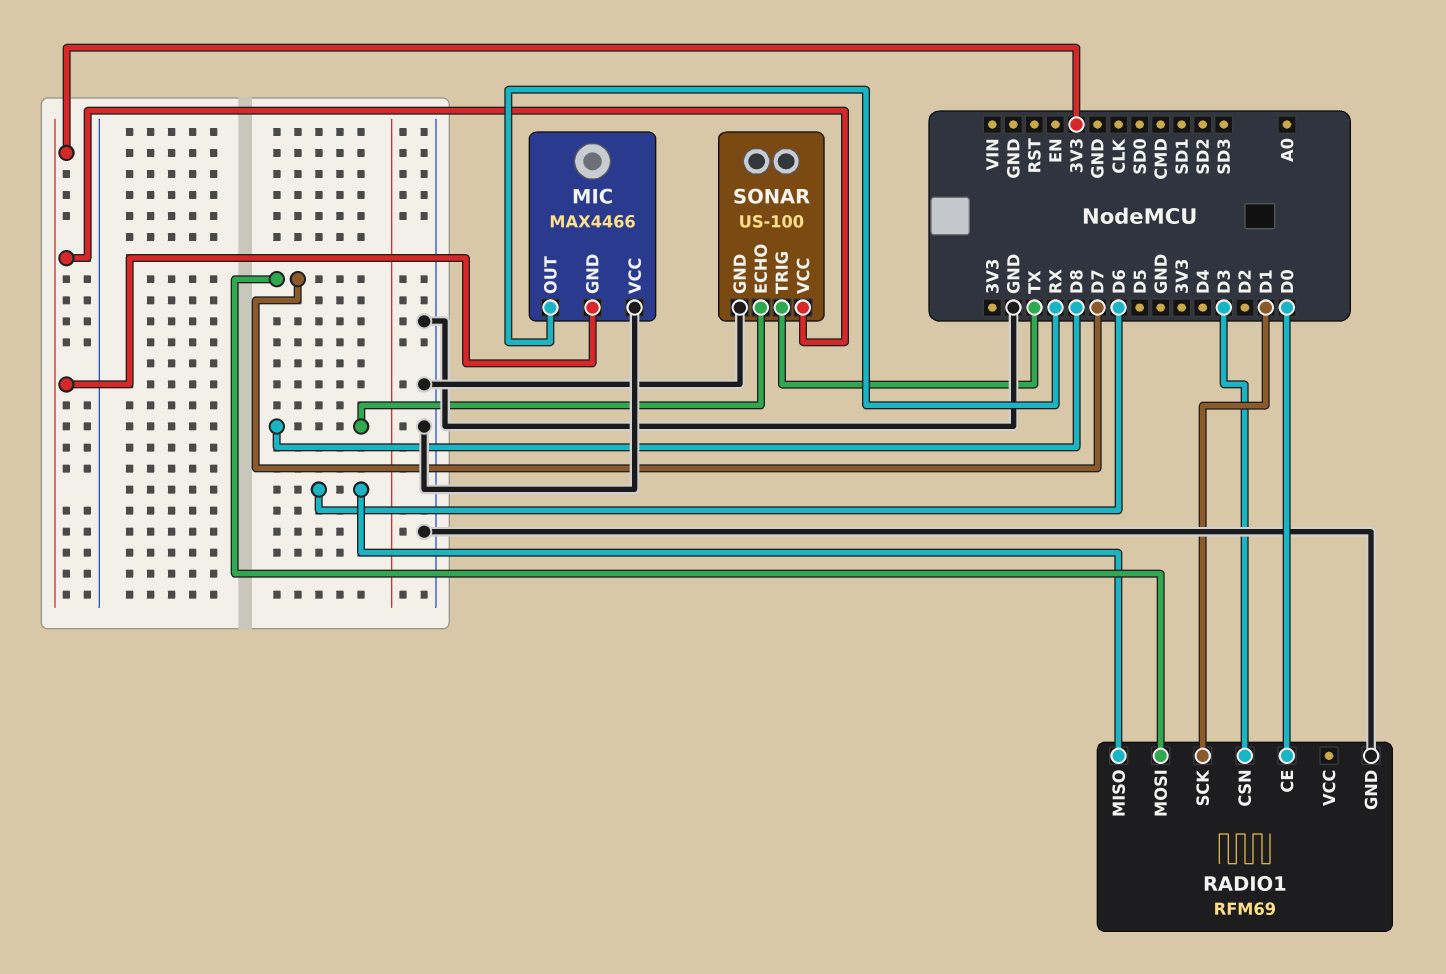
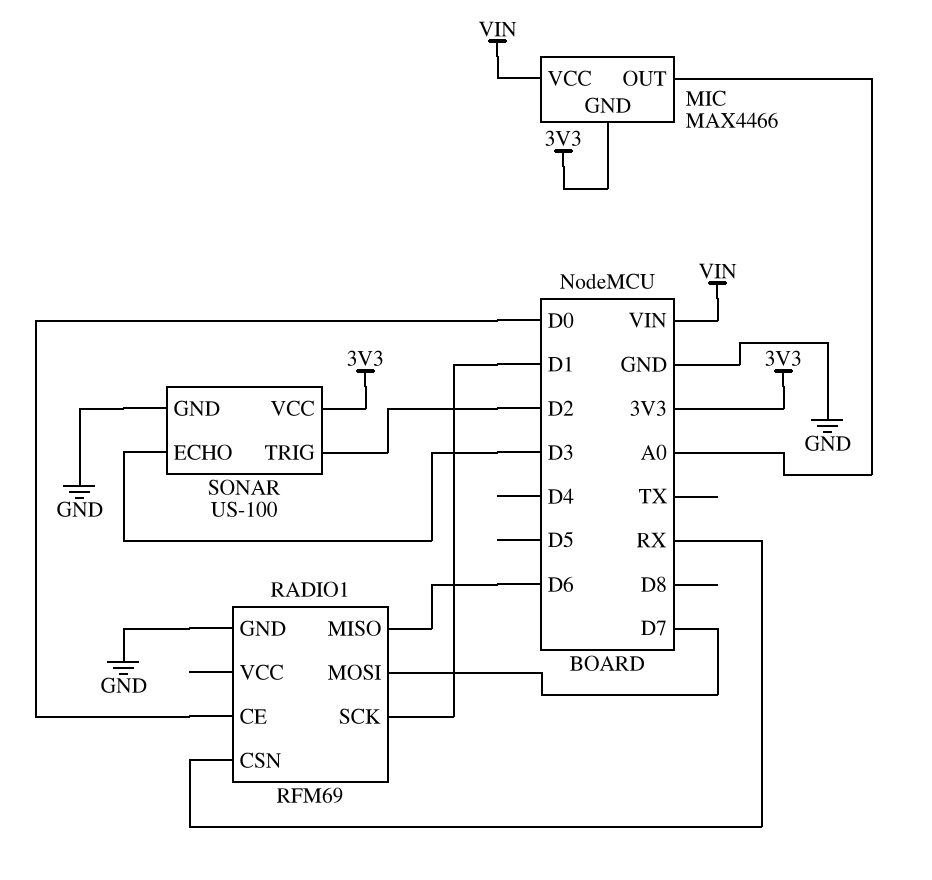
MIC pin OUT: RX -> A0
MIC pin VCC: GND -> VIN
RADIO1 pin CSN: D3 -> RX
SONAR pin ECHO: D8 -> D3
SONAR pin TRIG: TX -> D2

